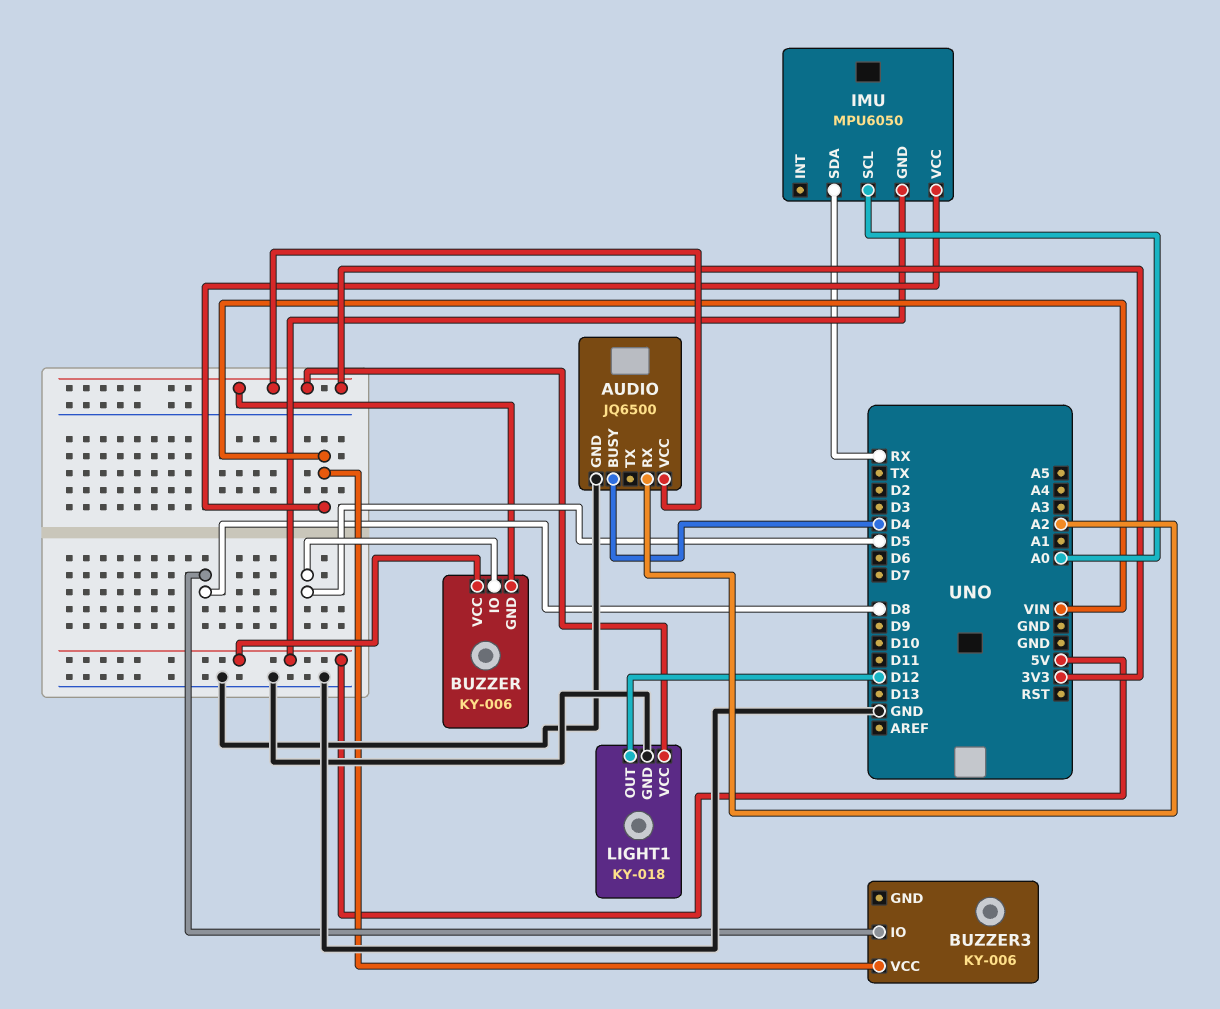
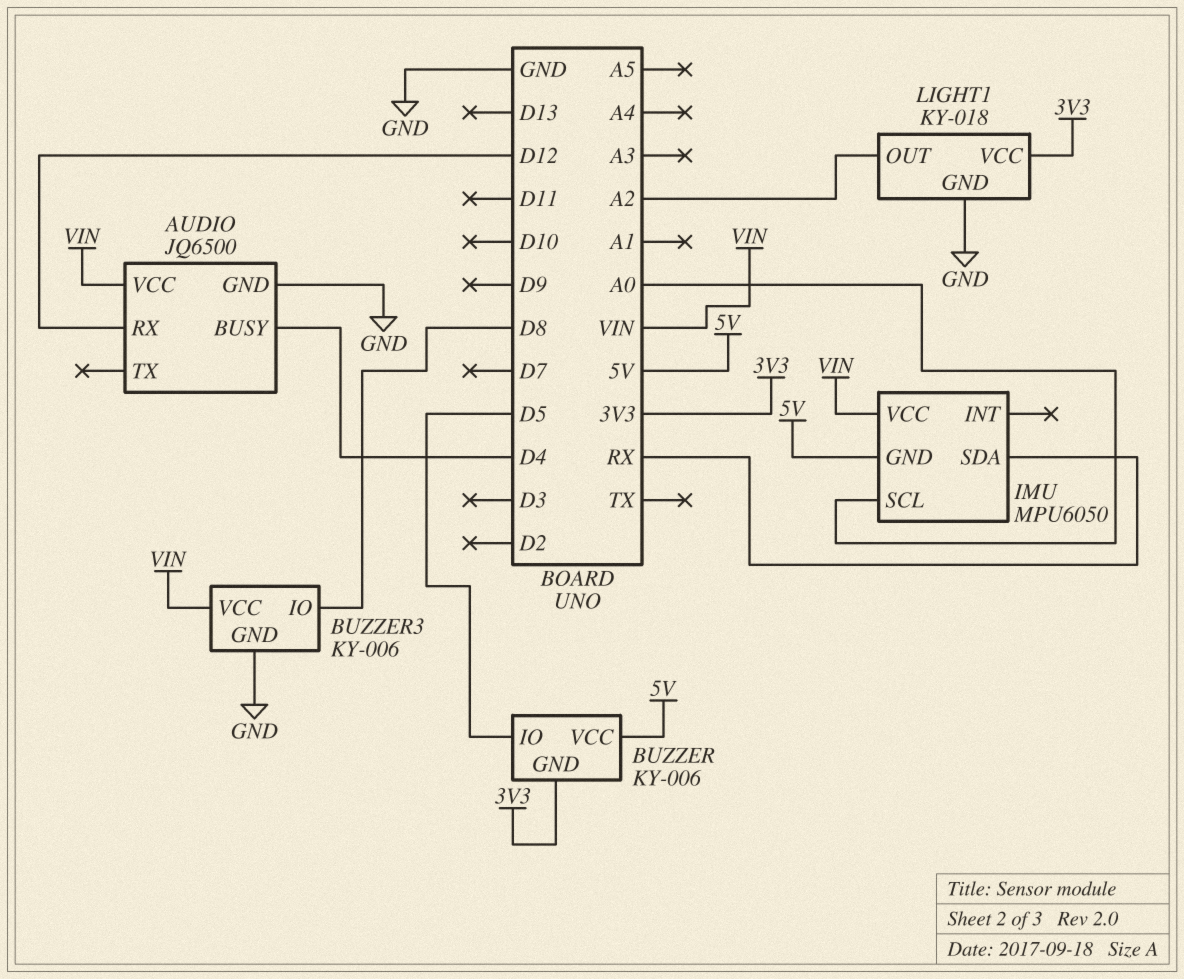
AUDIO pin RX: A2 -> D12
AUDIO pin VCC: 3V3 -> VIN
BUZZER3 pin GND: none -> GND
LIGHT1 pin OUT: D12 -> A2

